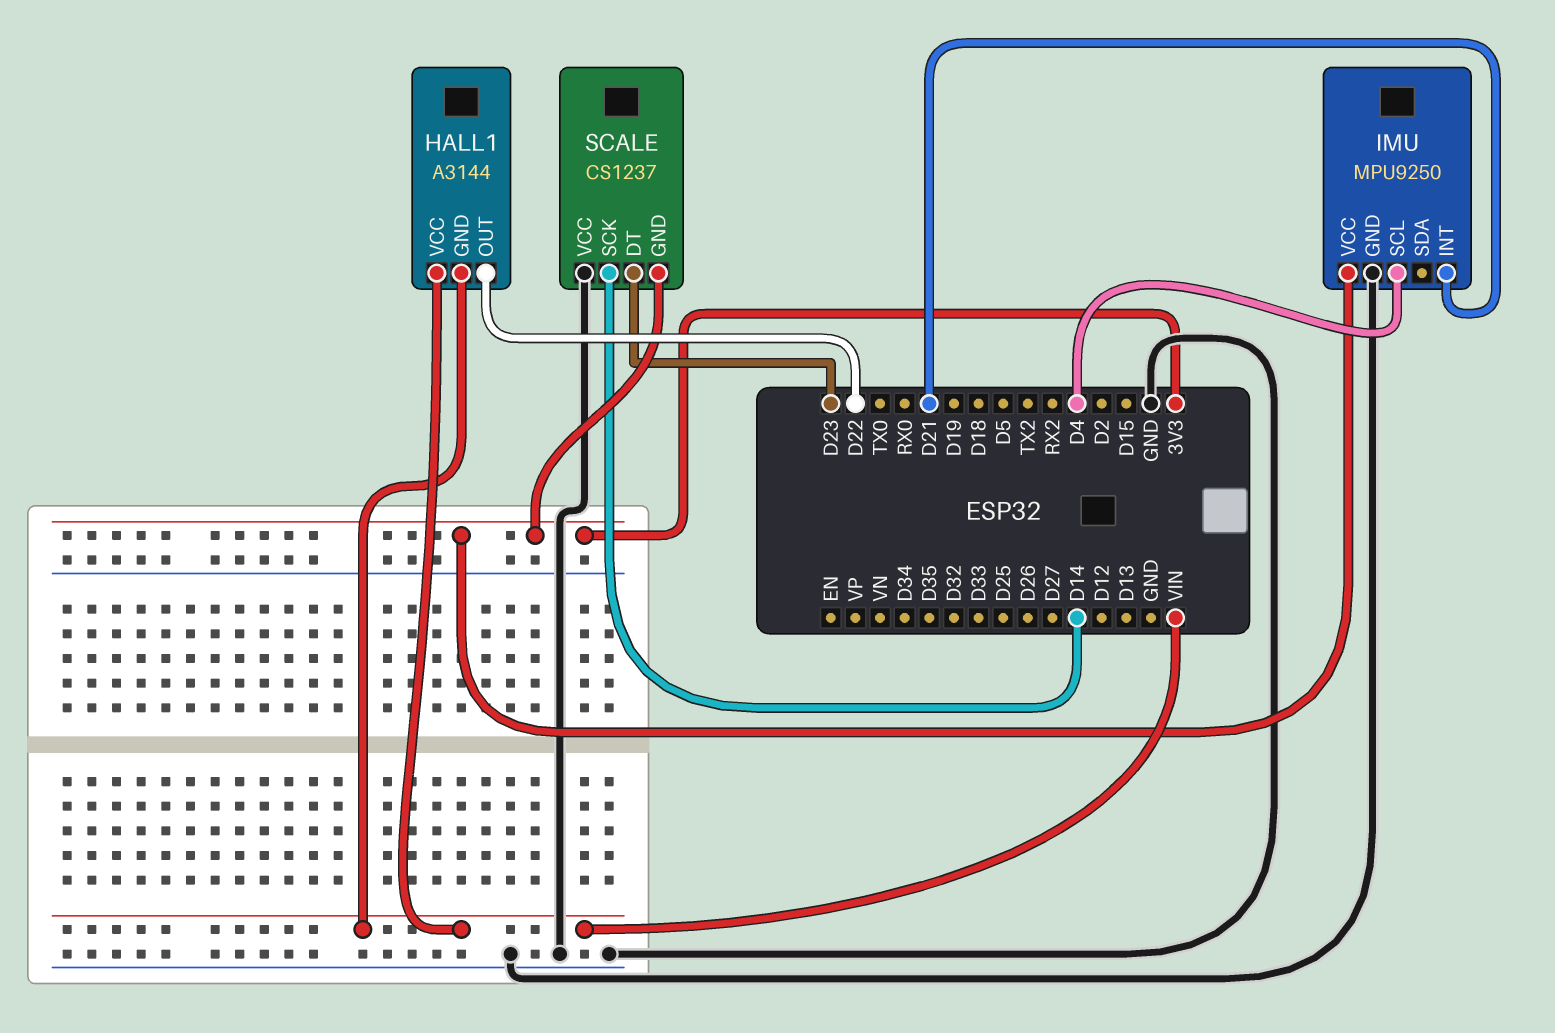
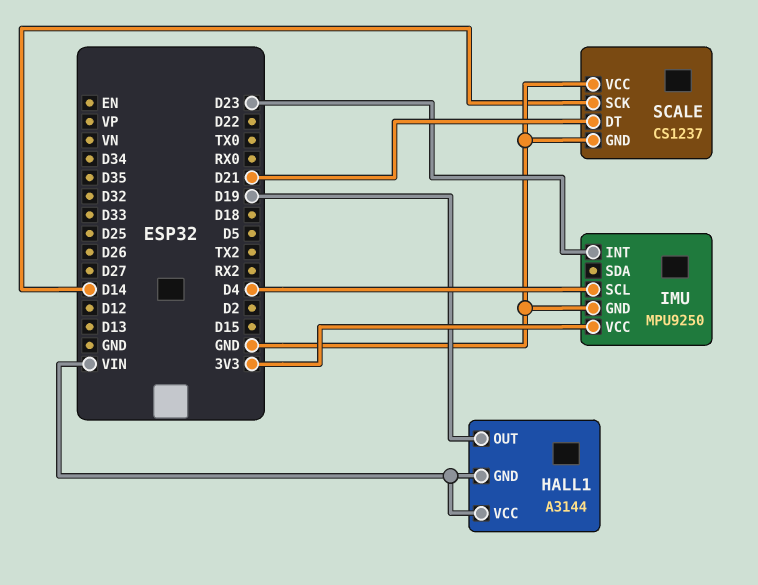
HALL1 pin OUT: D22 -> D19
IMU pin INT: D21 -> D23
SCALE pin DT: D23 -> D21
SCALE pin GND: 3V3 -> GND

